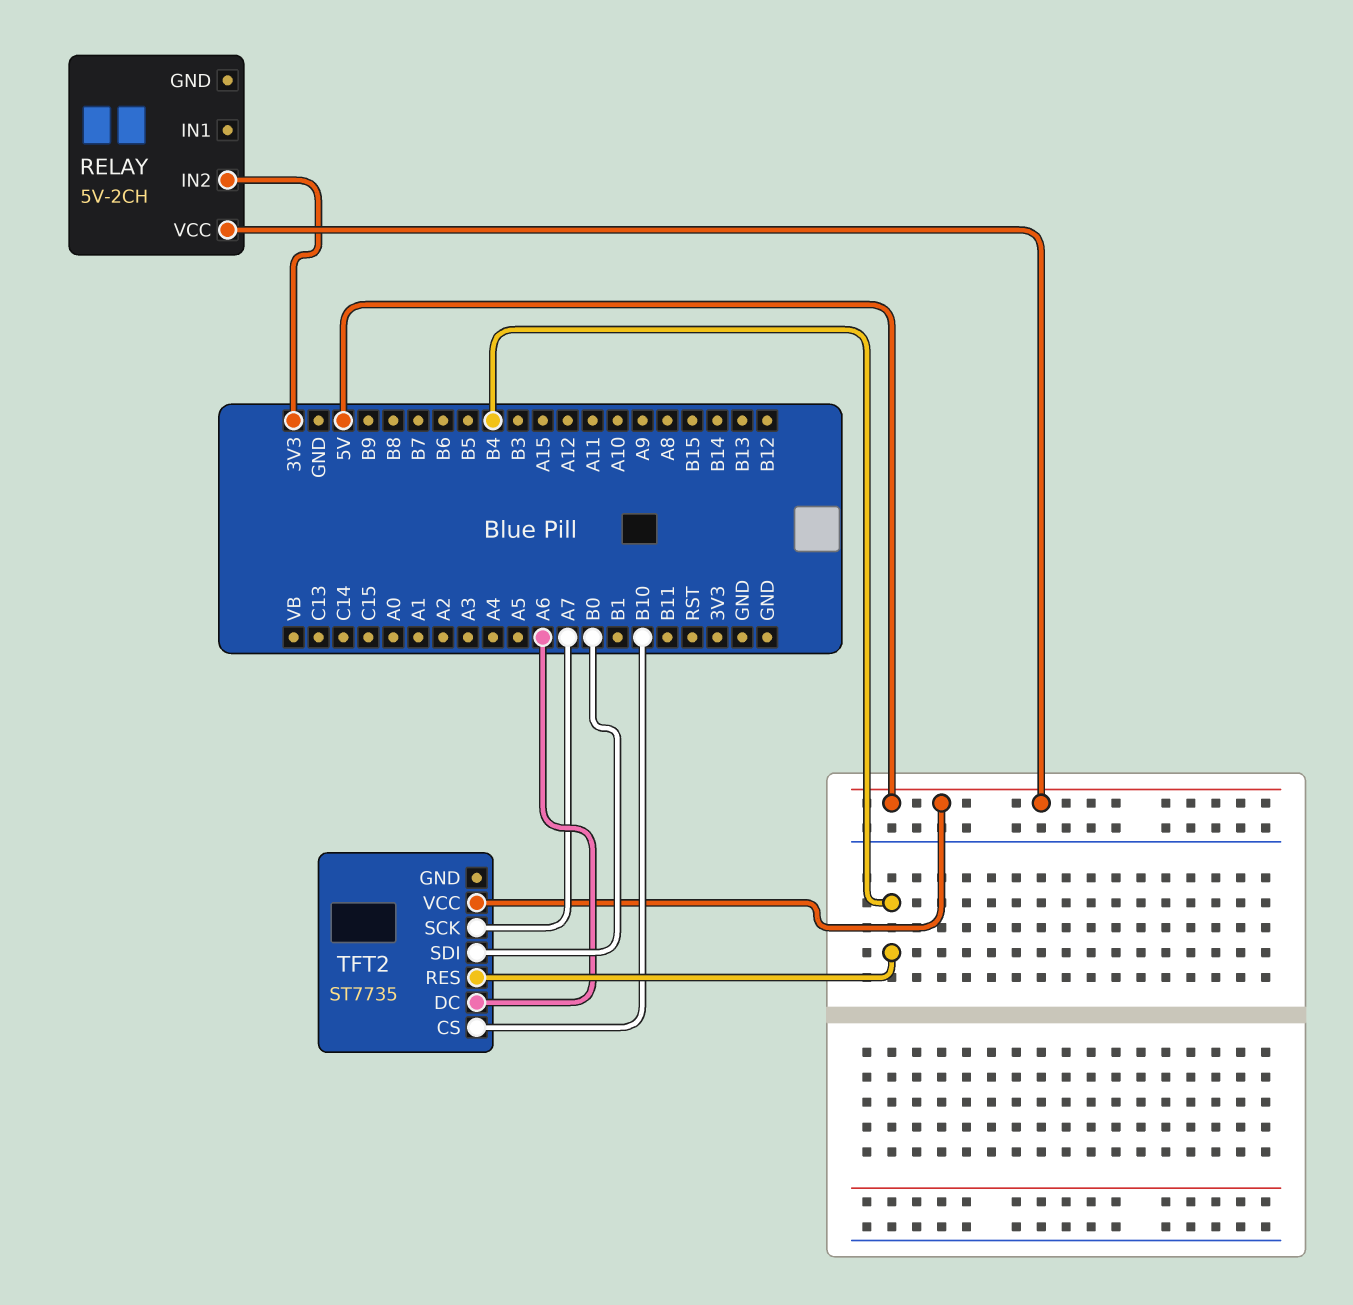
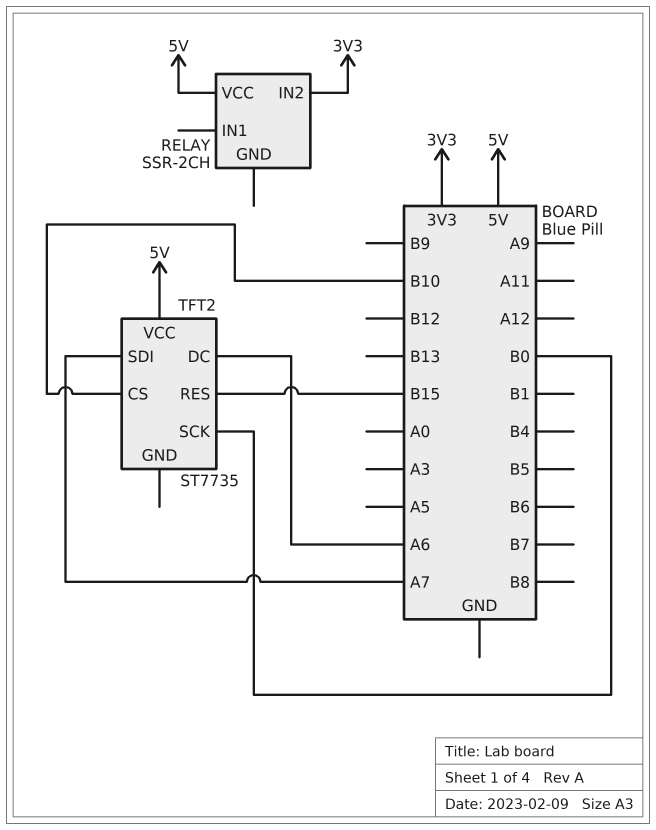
RELAY: 5V-2CH -> SSR-2CH
TFT2 pin RES: B4 -> B15
TFT2 pin SCK: A7 -> B0
TFT2 pin SDI: B0 -> A7

